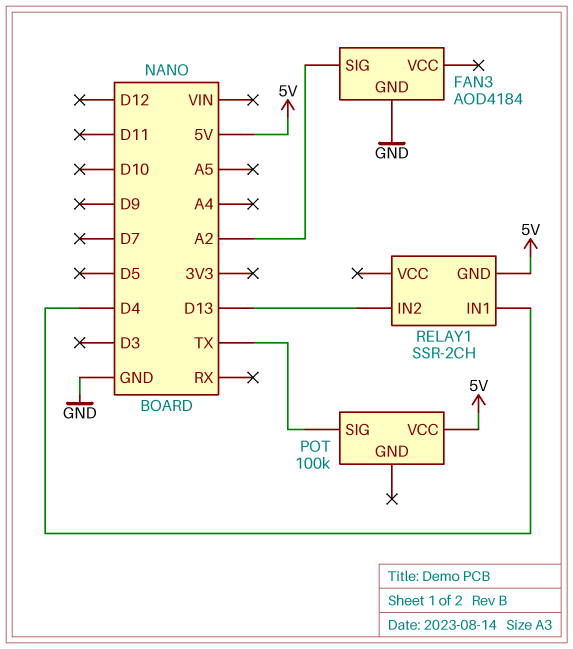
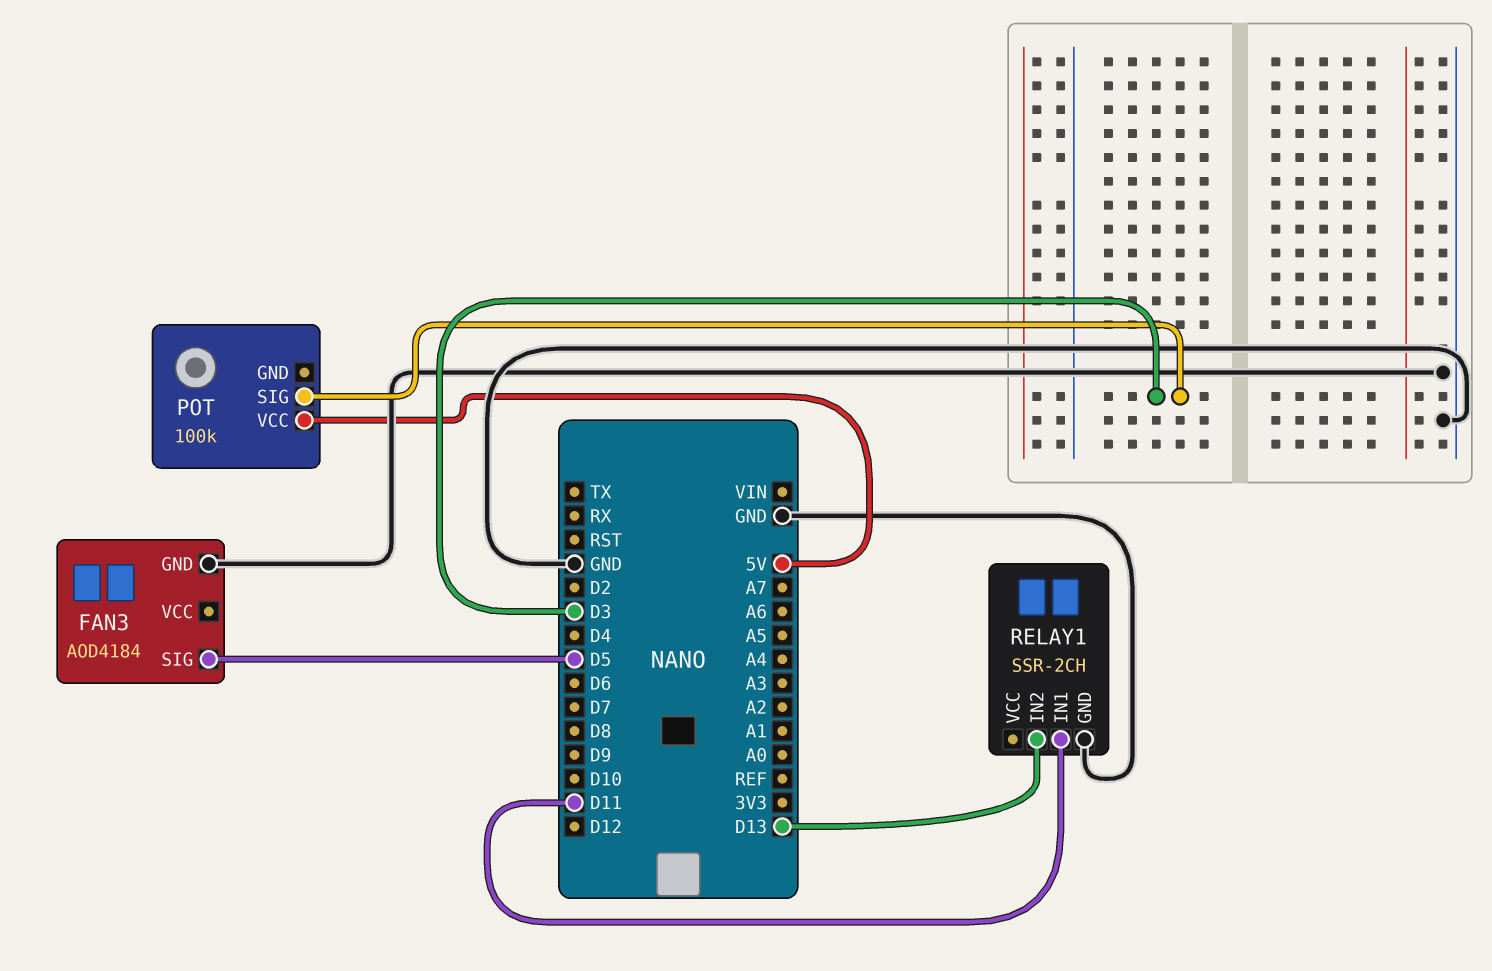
FAN3 pin SIG: A2 -> D5
POT pin SIG: TX -> D3
RELAY1 pin GND: 5V -> GND
RELAY1 pin IN1: D4 -> D11

